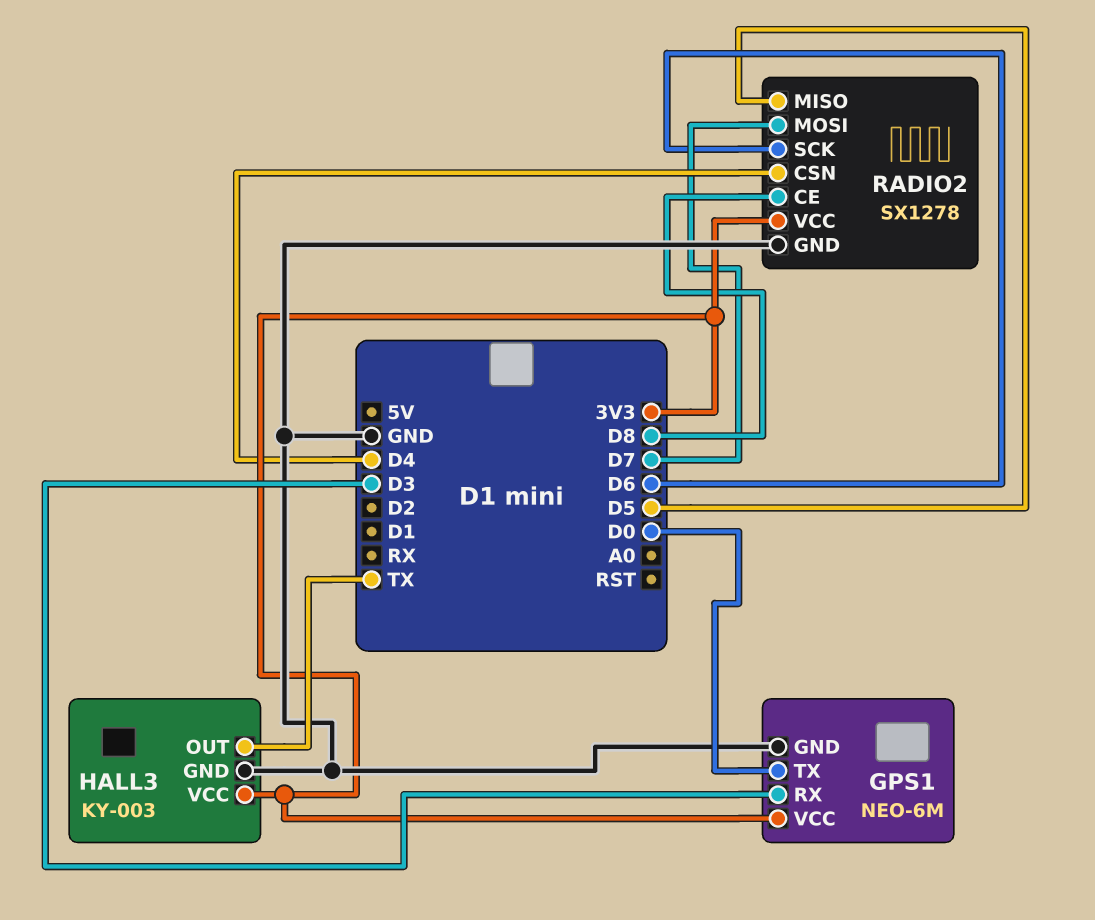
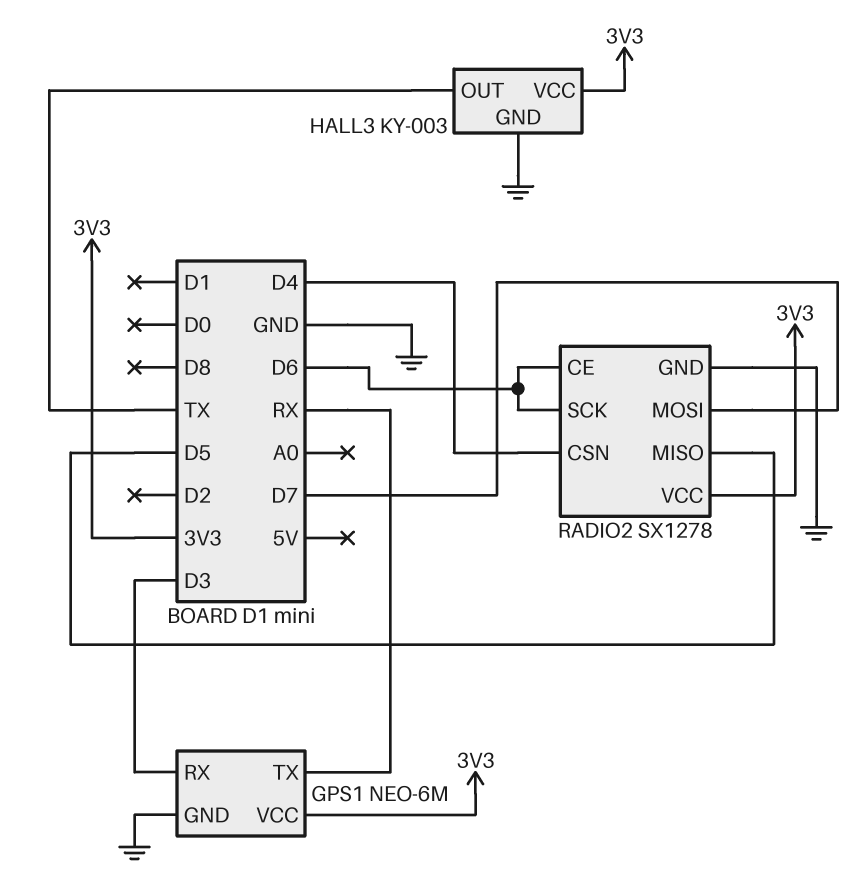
GPS1 pin TX: D0 -> RX
RADIO2 pin CE: D8 -> D6

